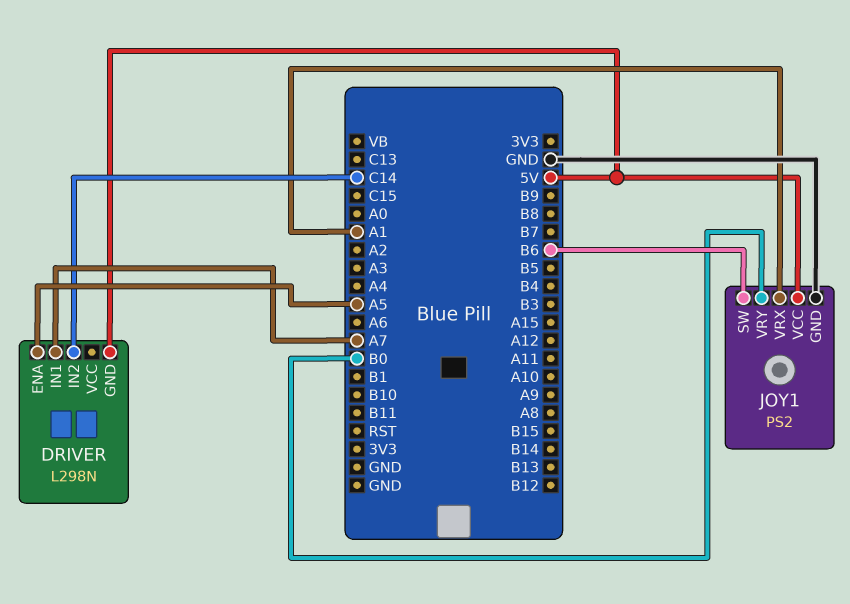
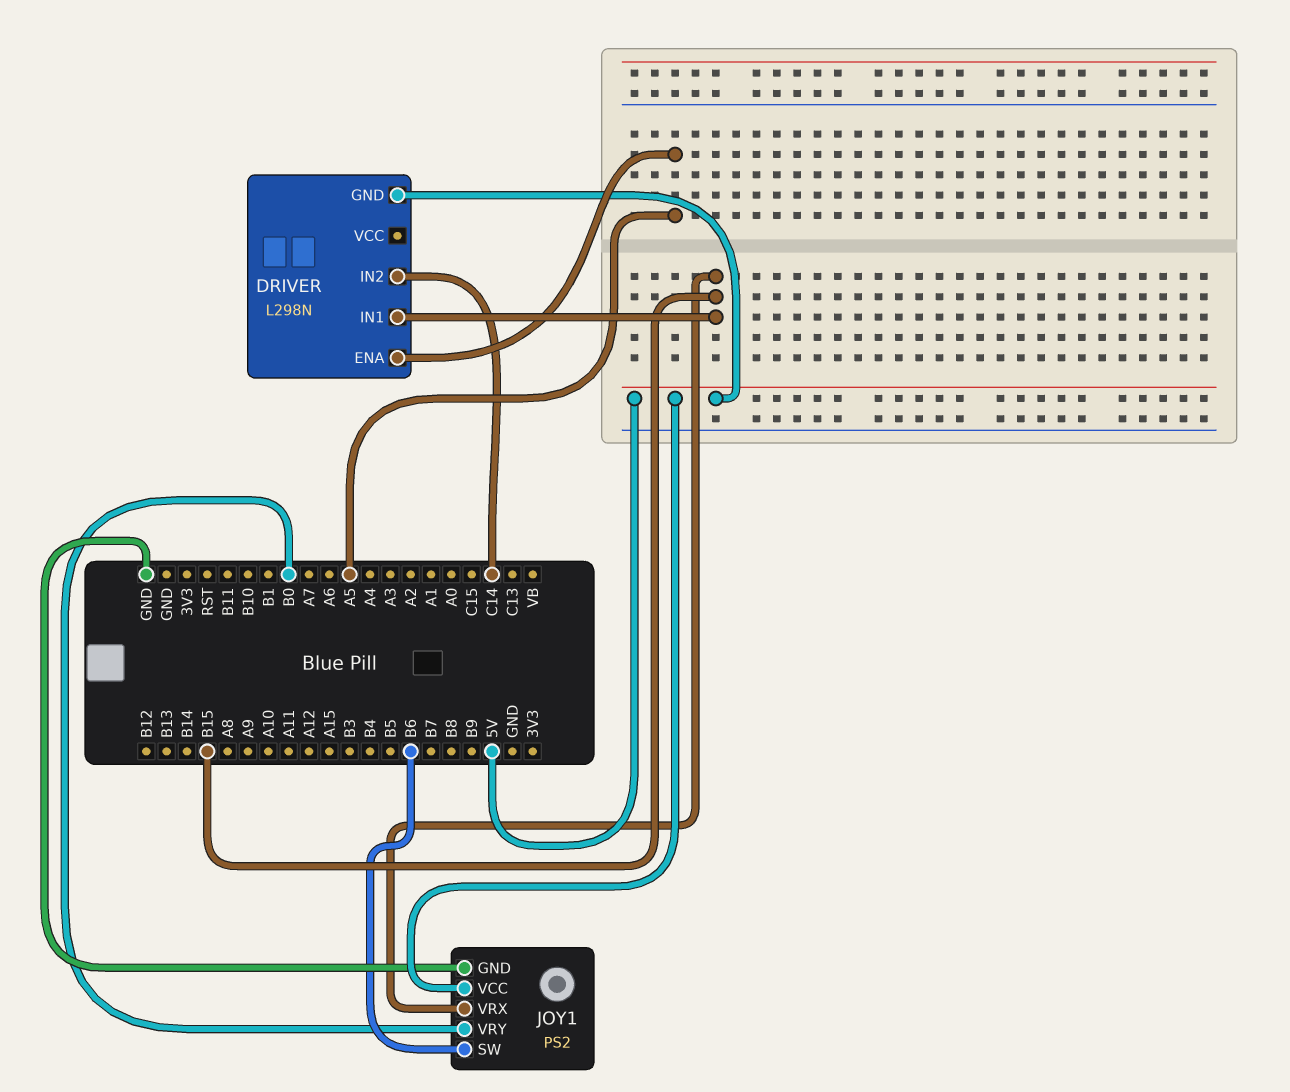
DRIVER pin IN1: A7 -> B15
JOY1 pin VRX: A1 -> B15

